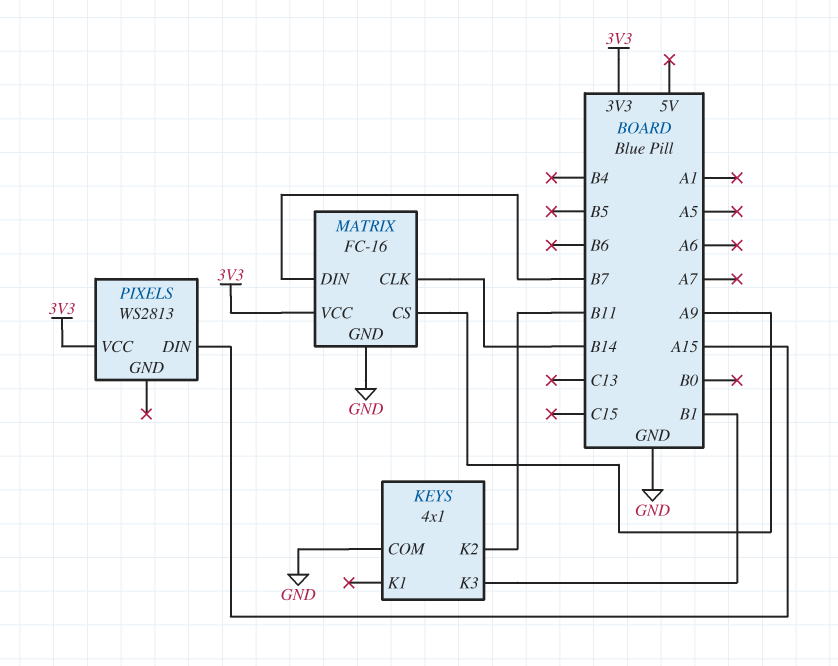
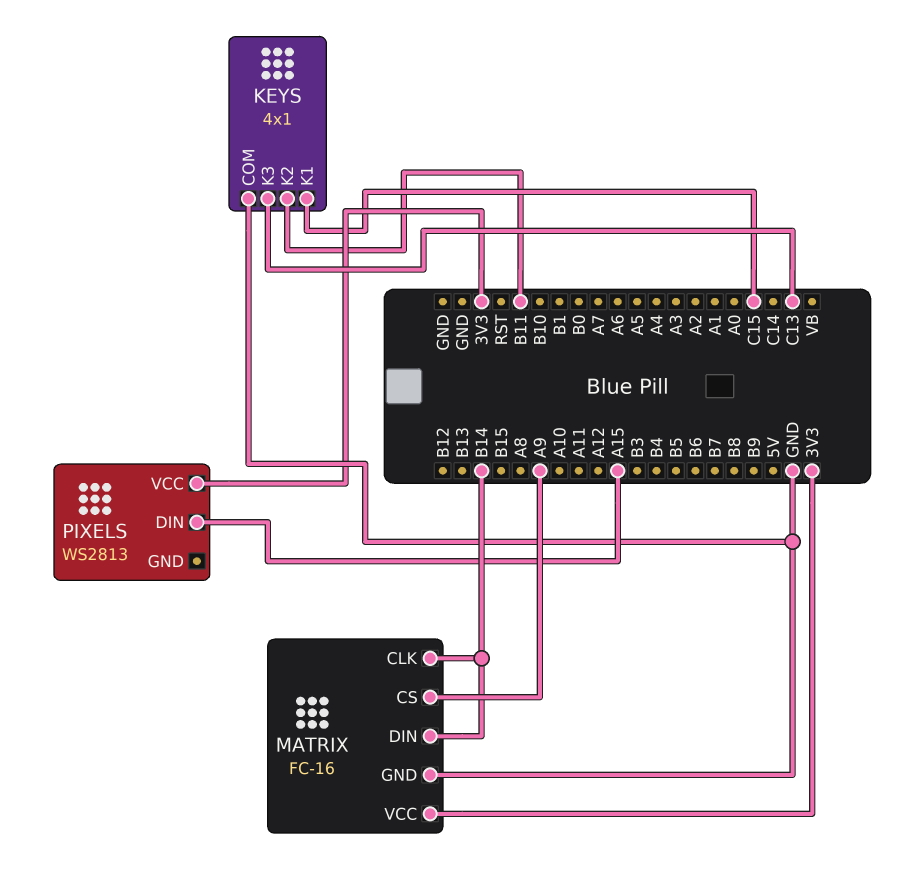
KEYS pin K1: none -> C15
KEYS pin K3: B1 -> C13
MATRIX pin DIN: B7 -> B14

